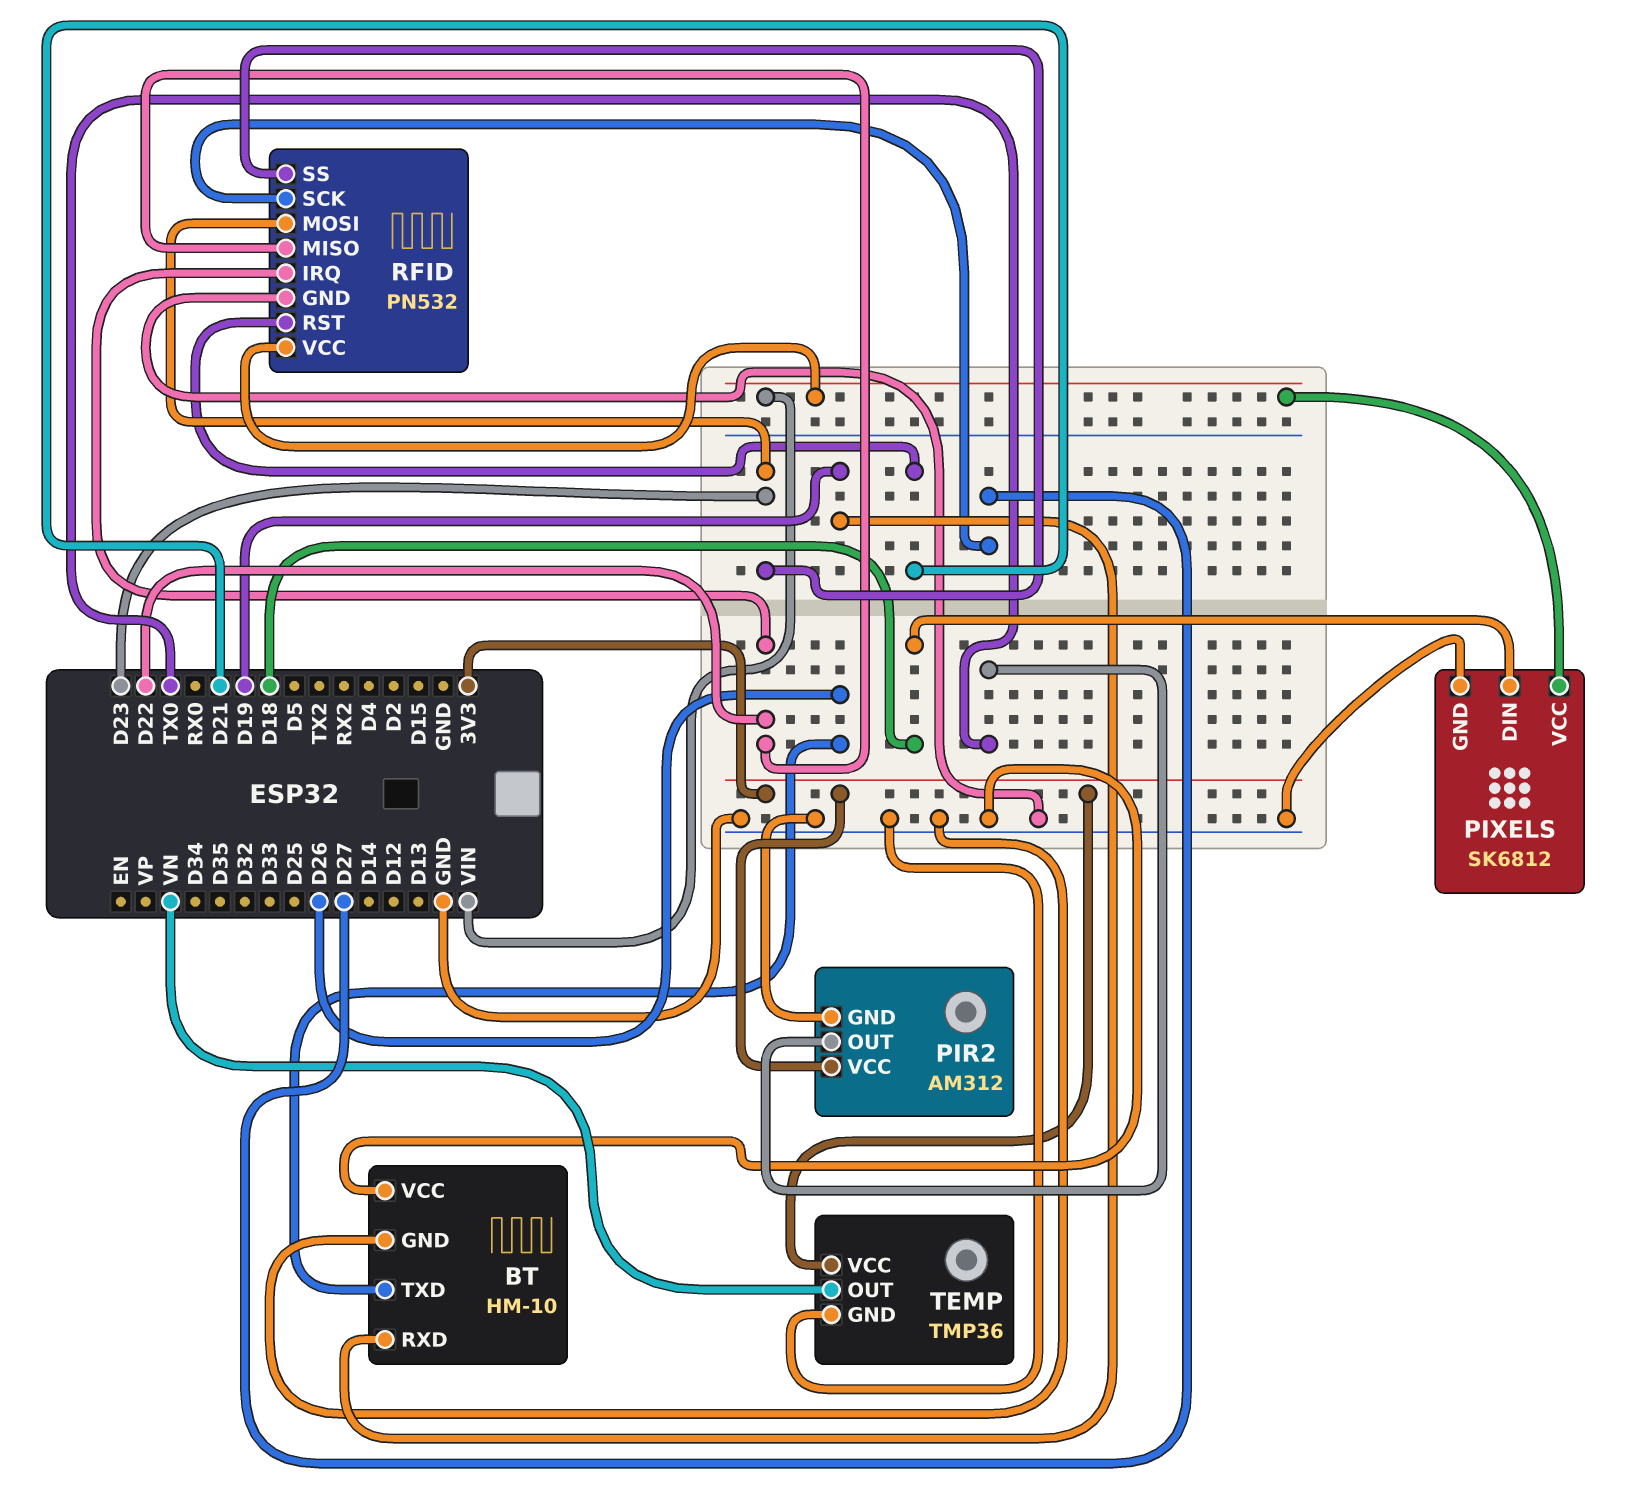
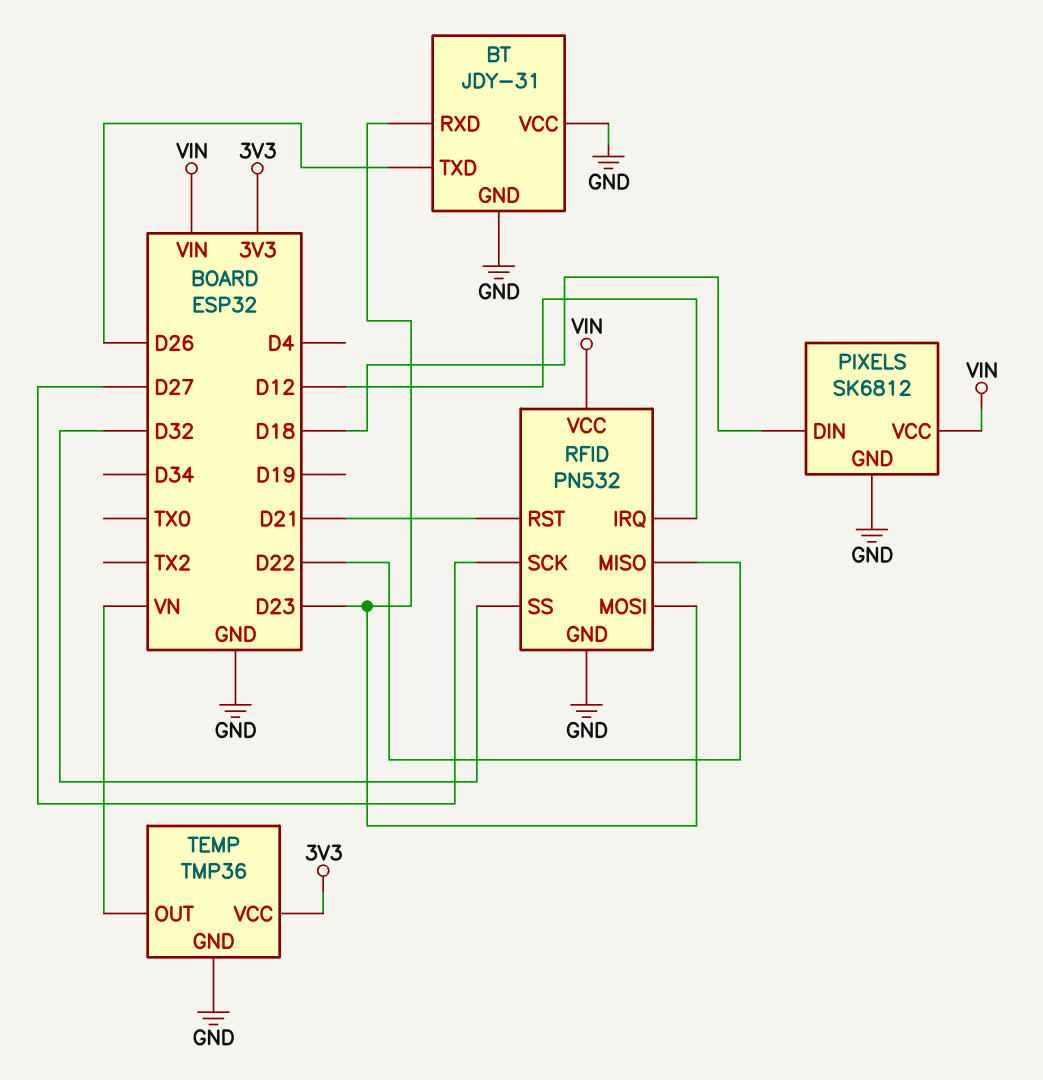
BT: HM-10 -> JDY-31
BT pin RXD: D19 -> D23
PIR2: AM312 -> none
PIR2 pin GND: GND -> none
PIR2 pin OUT: TX0 -> none
PIR2 pin VCC: 3V3 -> none
RFID pin IRQ: D22 -> D12
RFID pin SS: D23 -> D32

